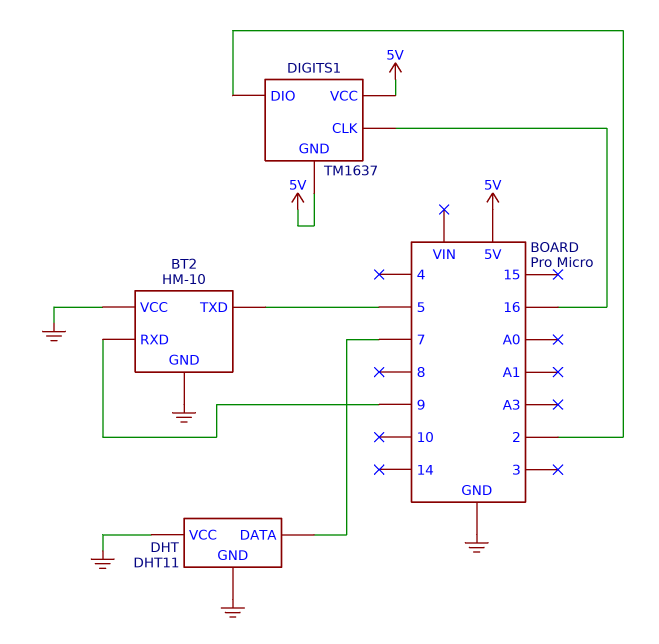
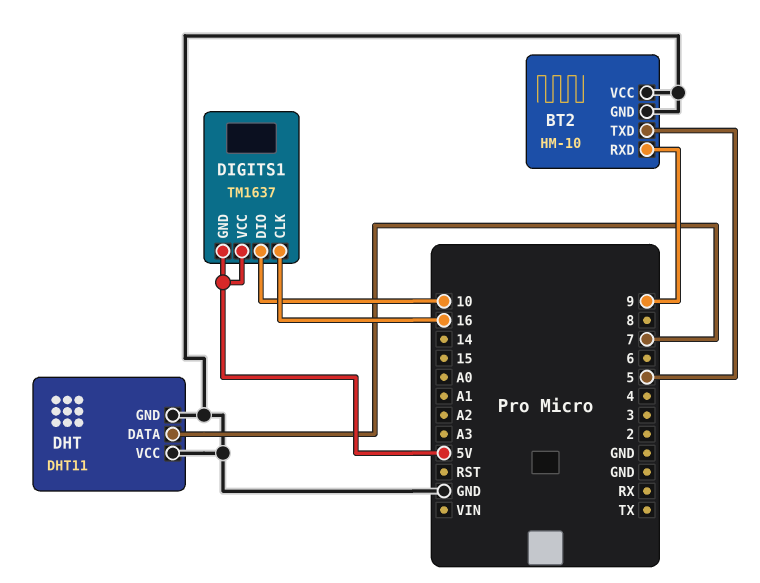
DIGITS1 pin DIO: 2 -> 10

